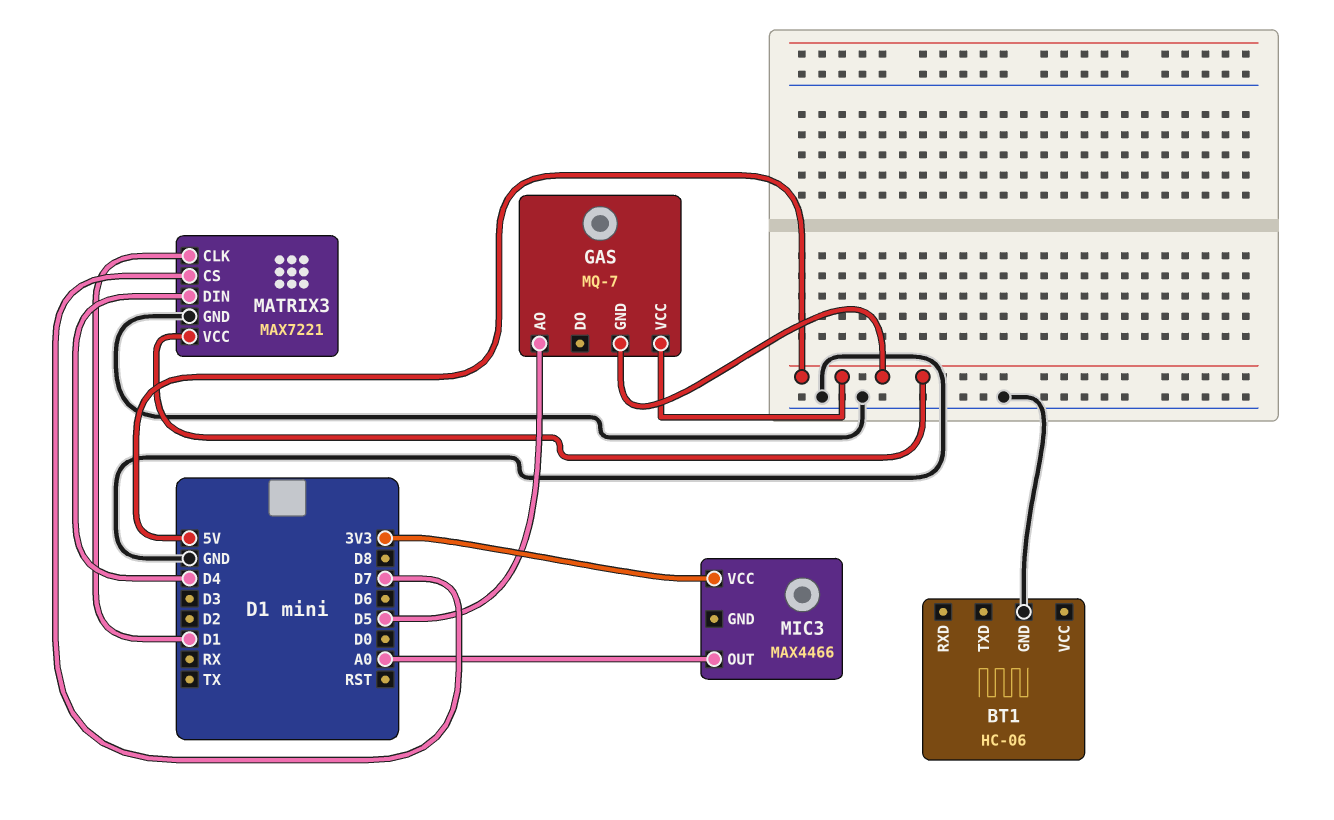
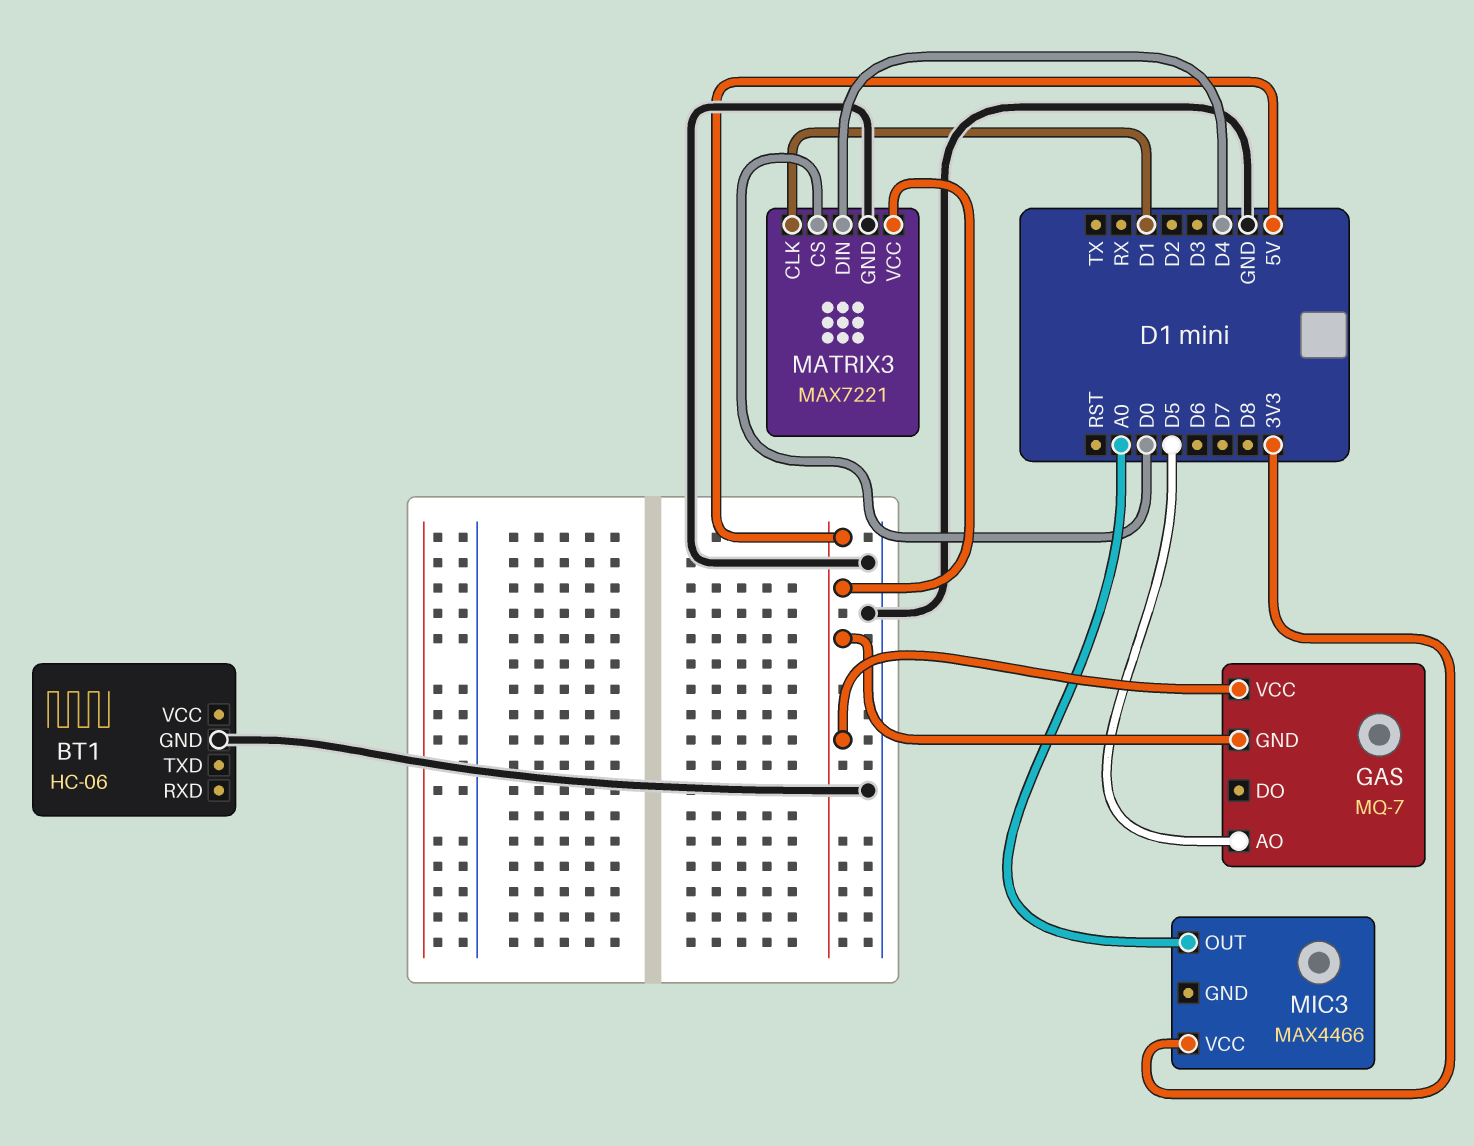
MATRIX3 pin CS: D7 -> D0

